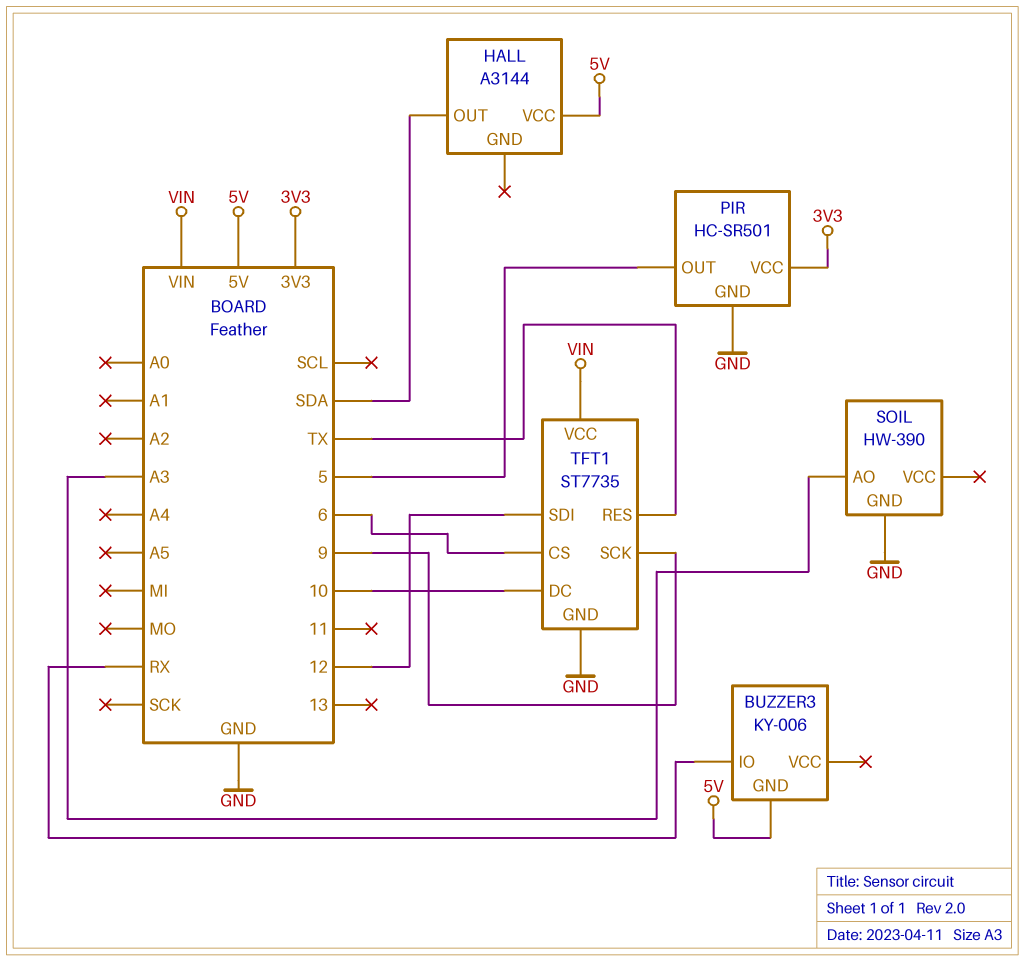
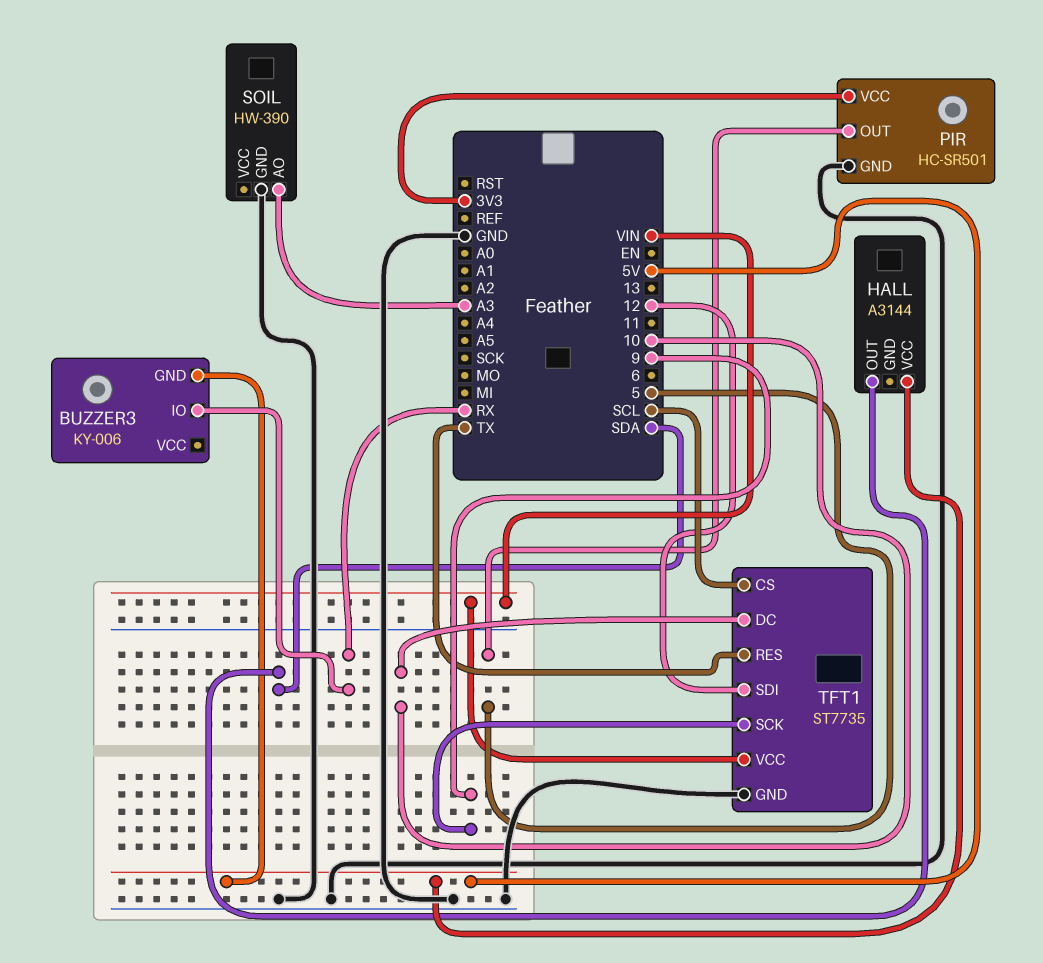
TFT1 pin CS: 6 -> SCL

